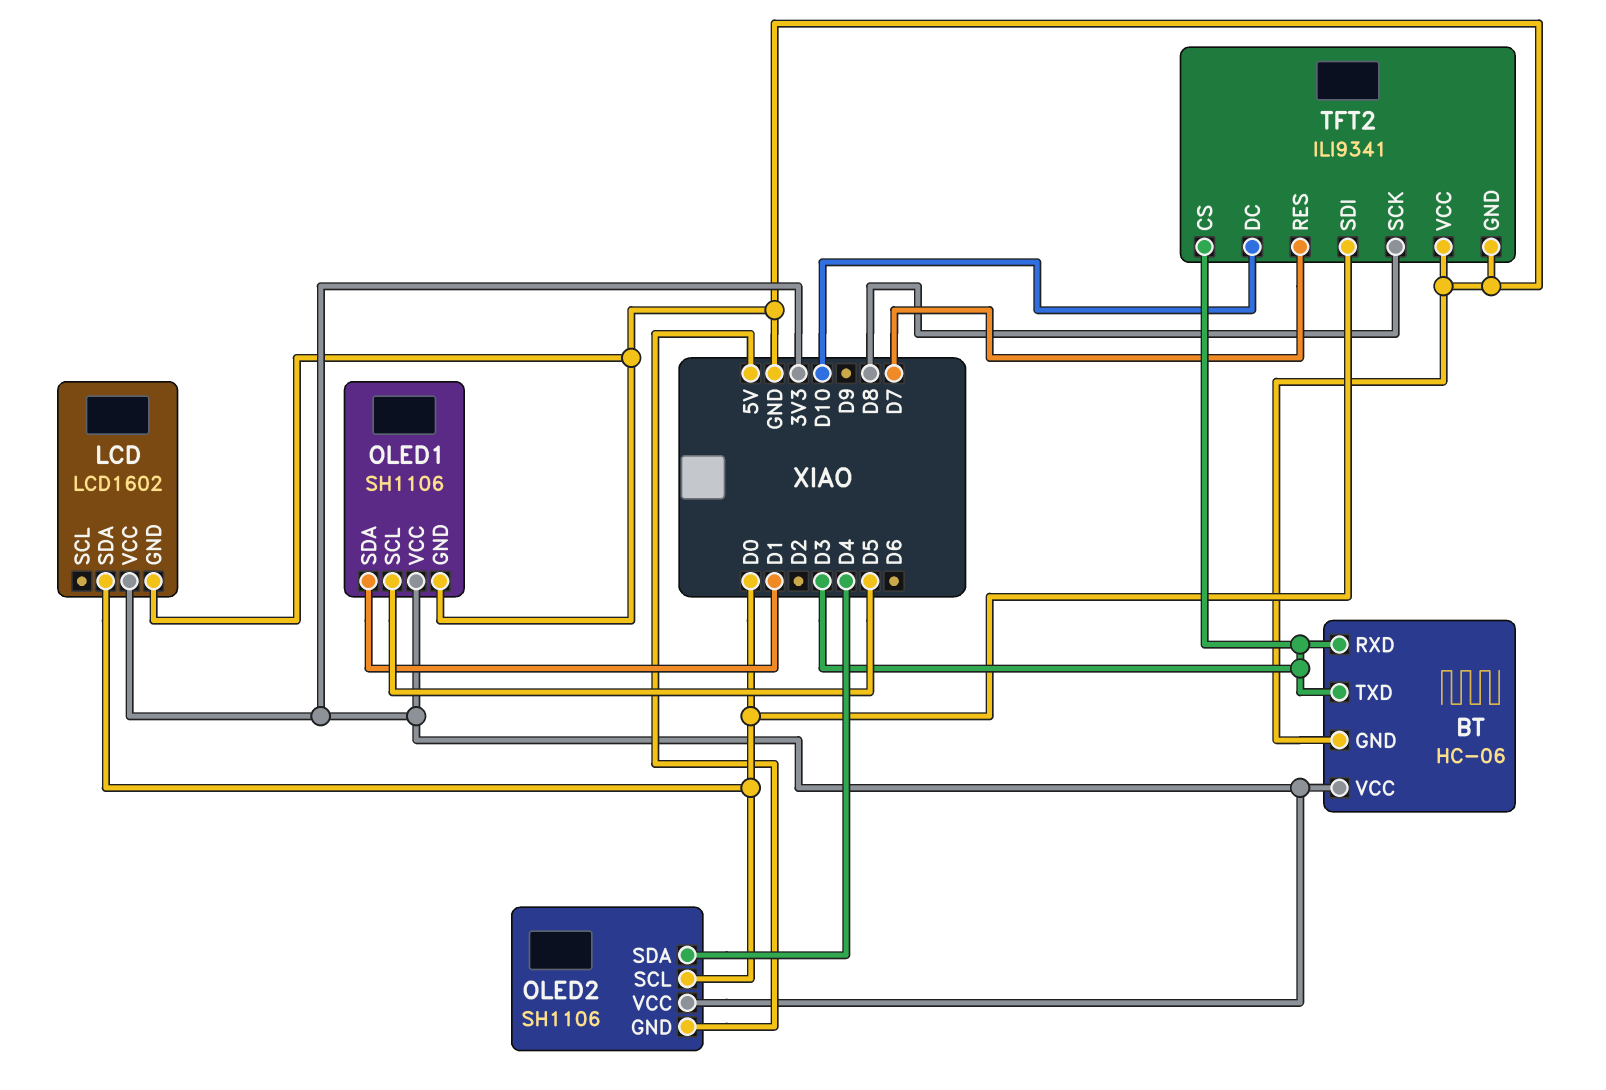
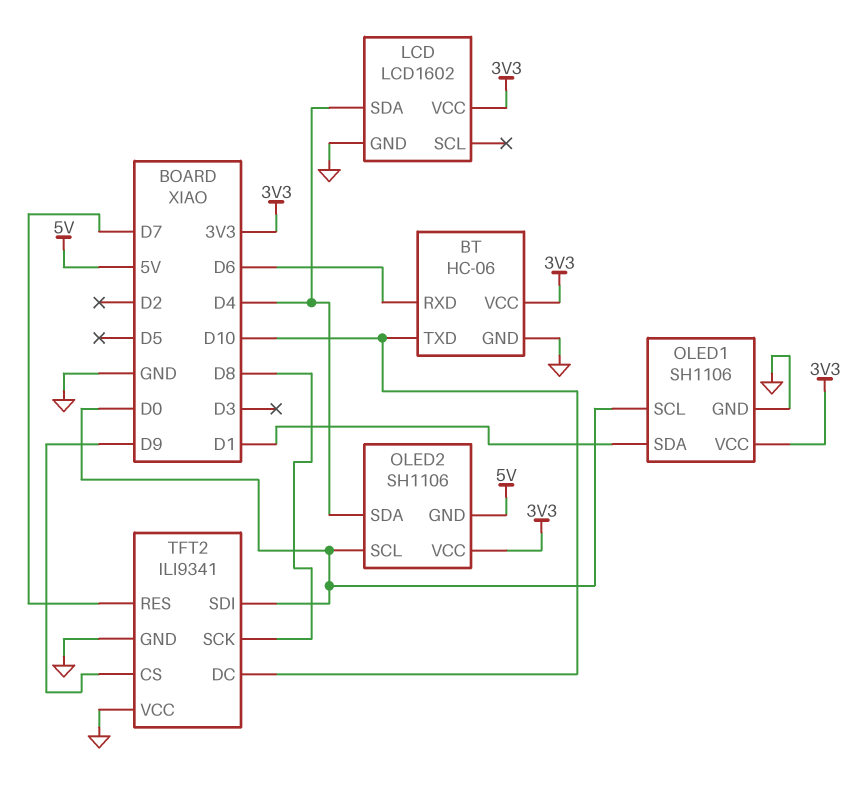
BT pin RXD: D3 -> D6
BT pin TXD: D3 -> D10
LCD pin SDA: D0 -> D4
OLED1 pin SCL: D5 -> D0
TFT2 pin CS: D3 -> D9

